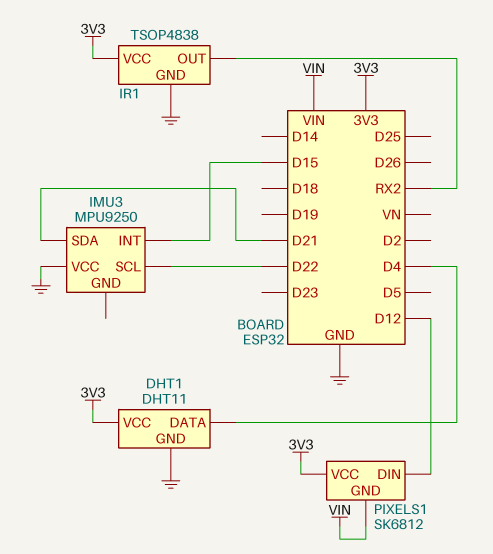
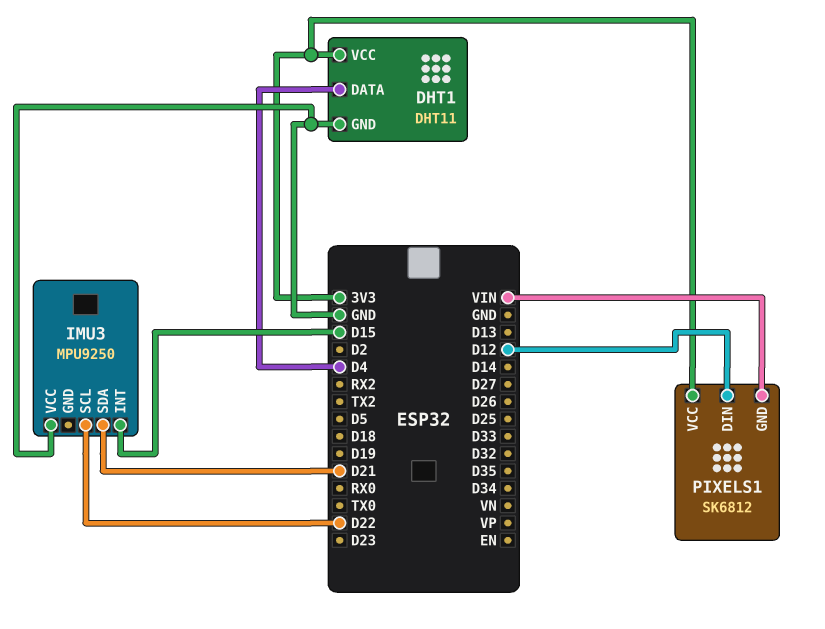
IR1: TSOP4838 -> none
IR1 pin GND: GND -> none
IR1 pin OUT: RX2 -> none
IR1 pin VCC: 3V3 -> none

